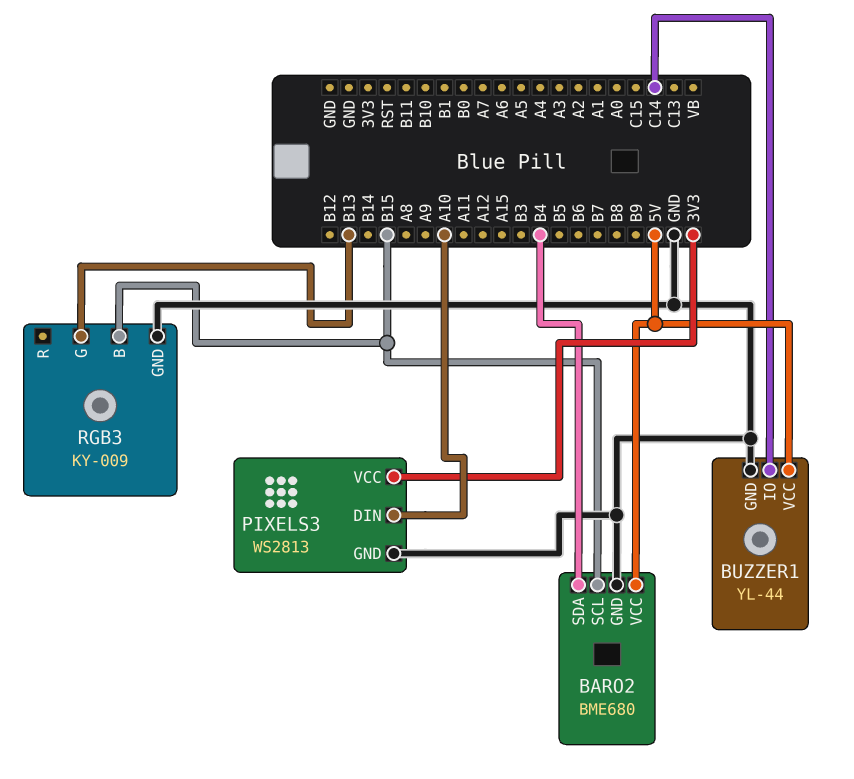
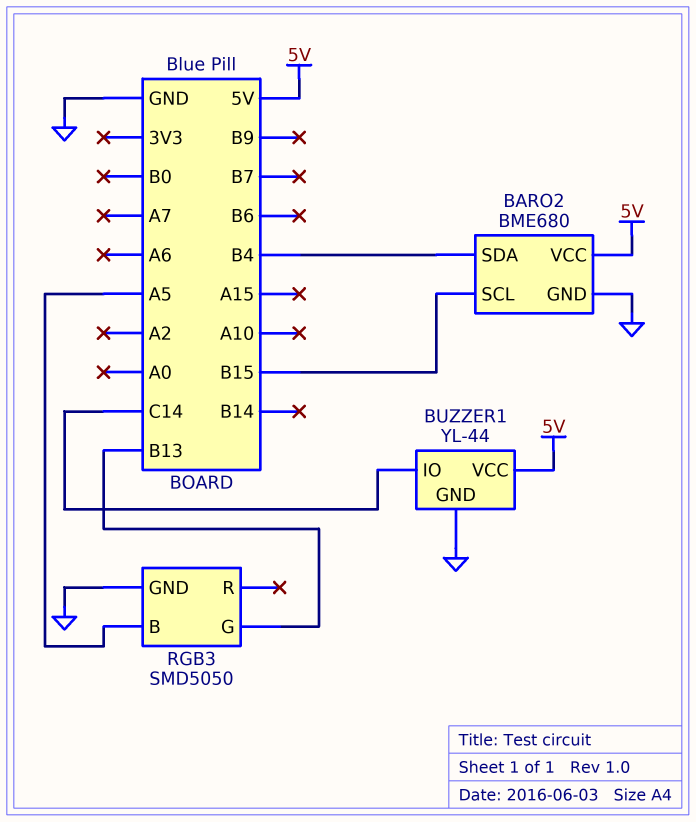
PIXELS3: WS2813 -> none
PIXELS3 pin DIN: A10 -> none
PIXELS3 pin GND: GND -> none
PIXELS3 pin VCC: 3V3 -> none
RGB3: KY-009 -> SMD5050
RGB3 pin B: B15 -> A5

